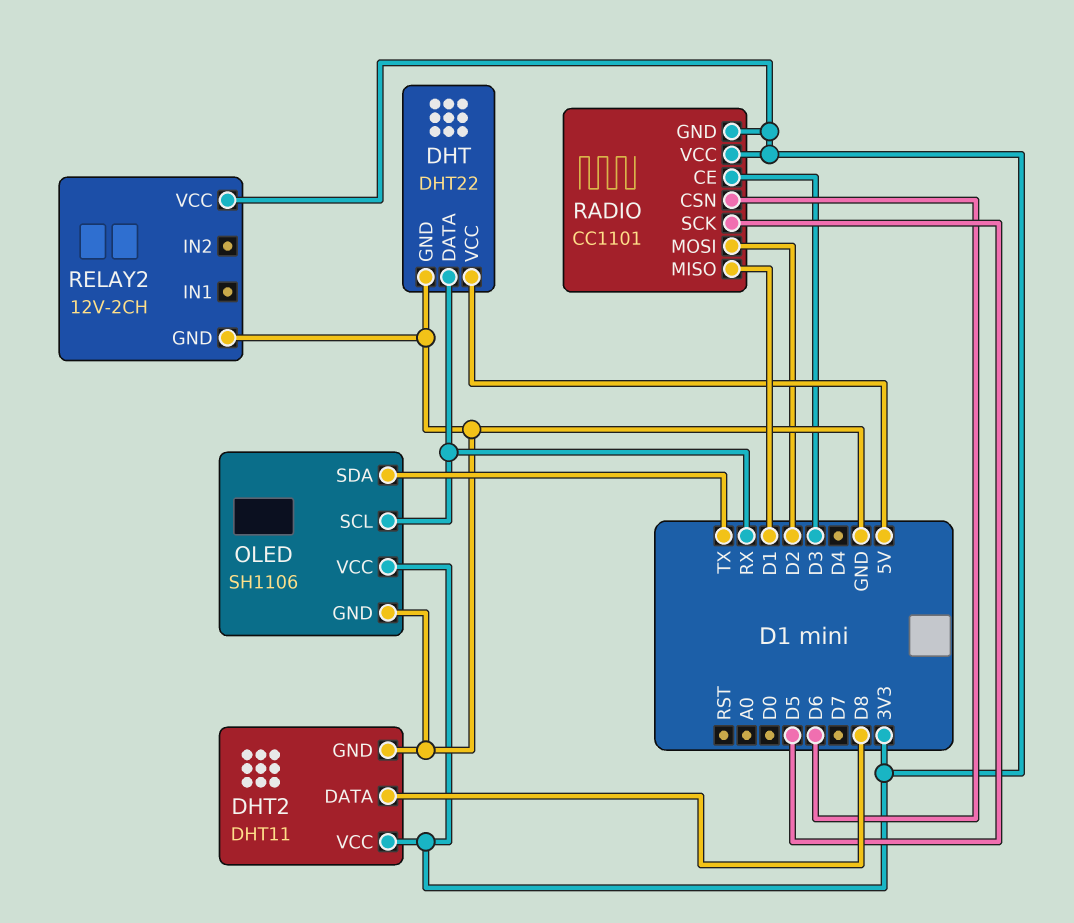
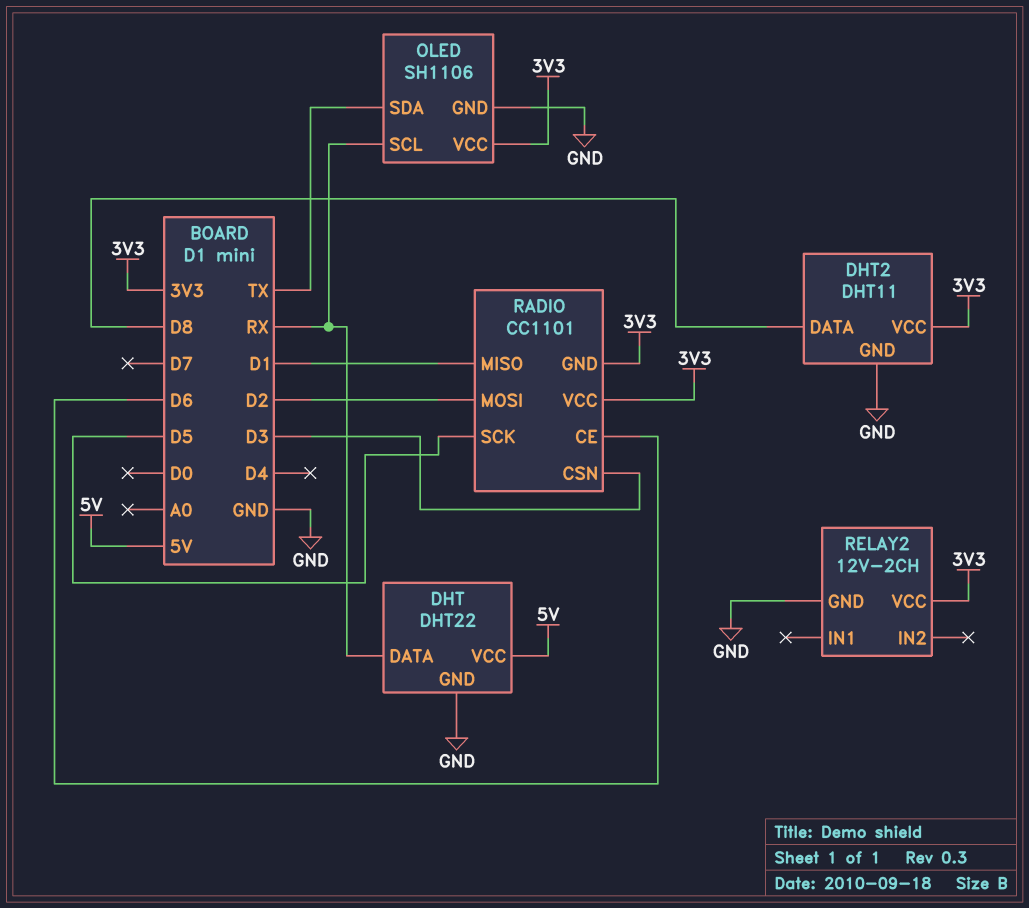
RADIO pin CE: D3 -> D6
RADIO pin CSN: D6 -> D3

